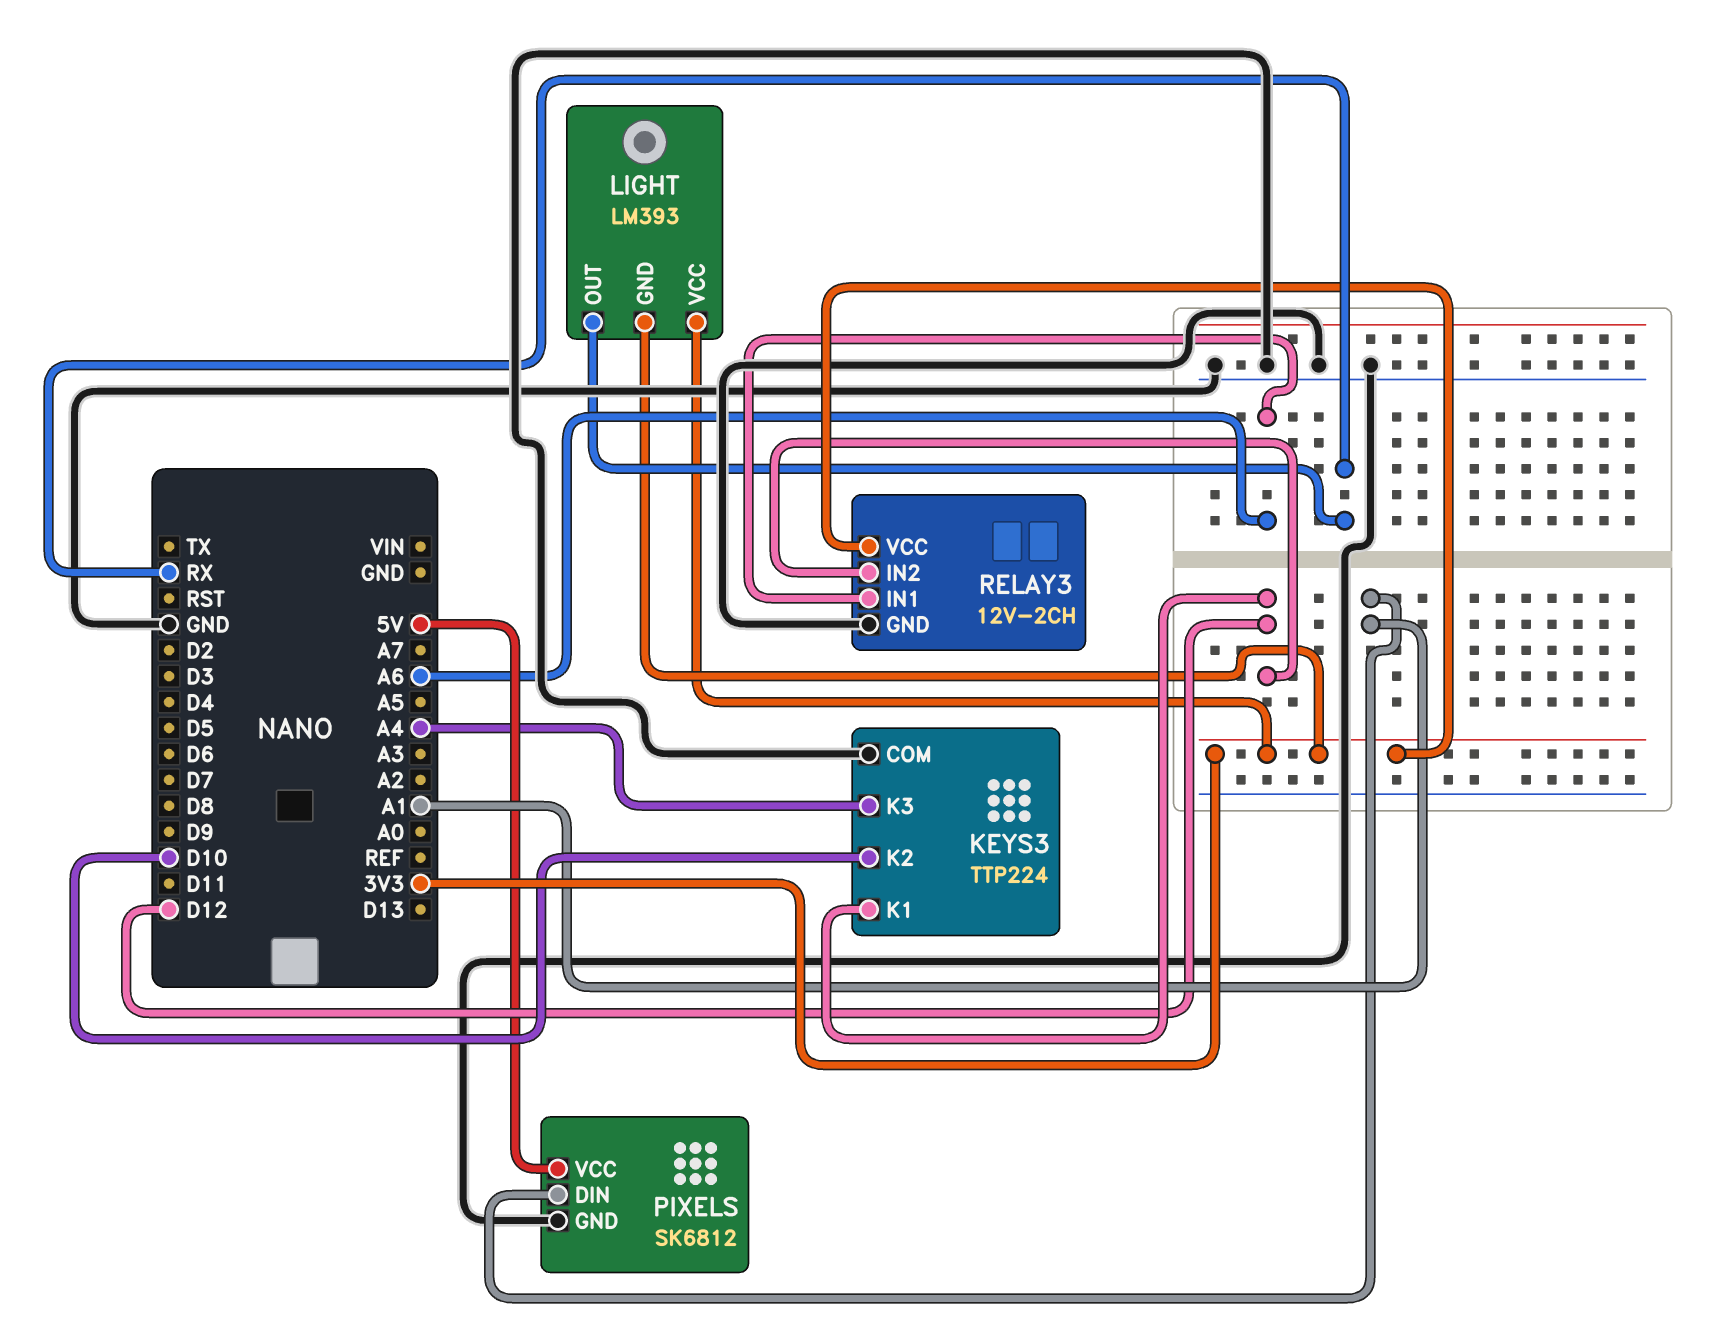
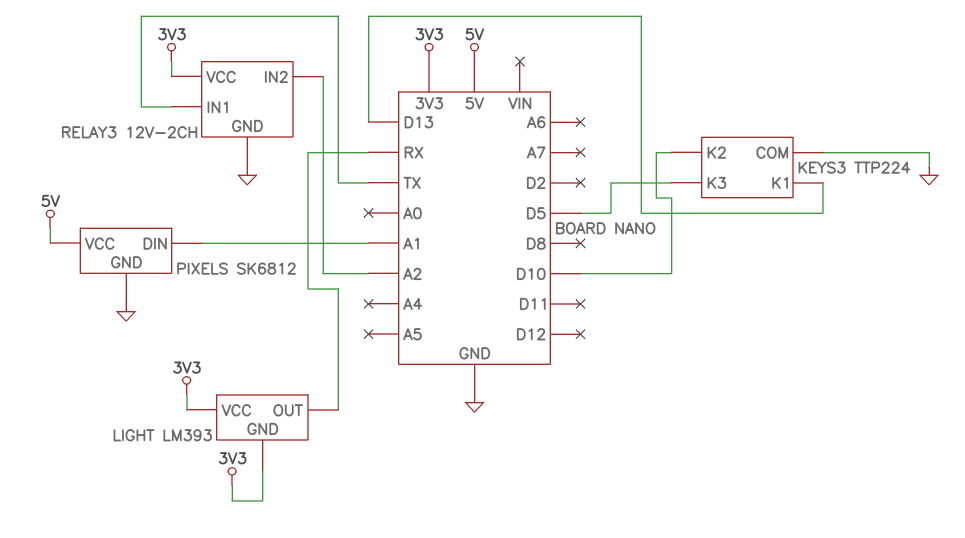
KEYS3 pin K1: D12 -> D13
KEYS3 pin K3: A4 -> D5
RELAY3 pin IN1: A6 -> TX
RELAY3 pin IN2: D12 -> A2

